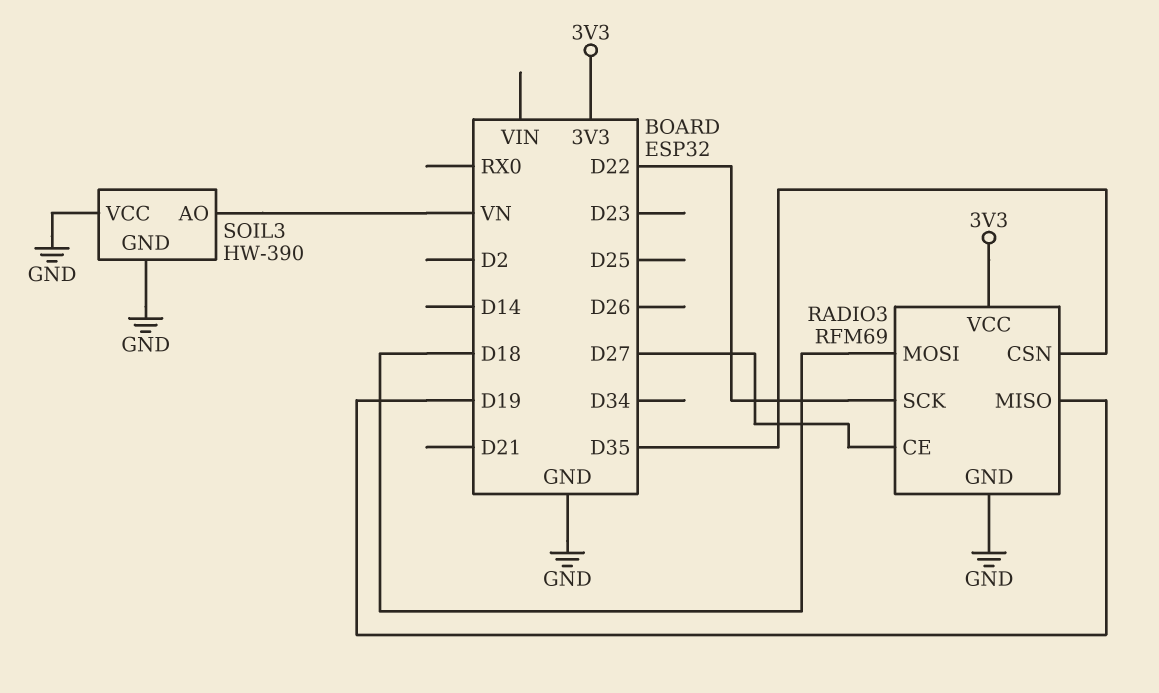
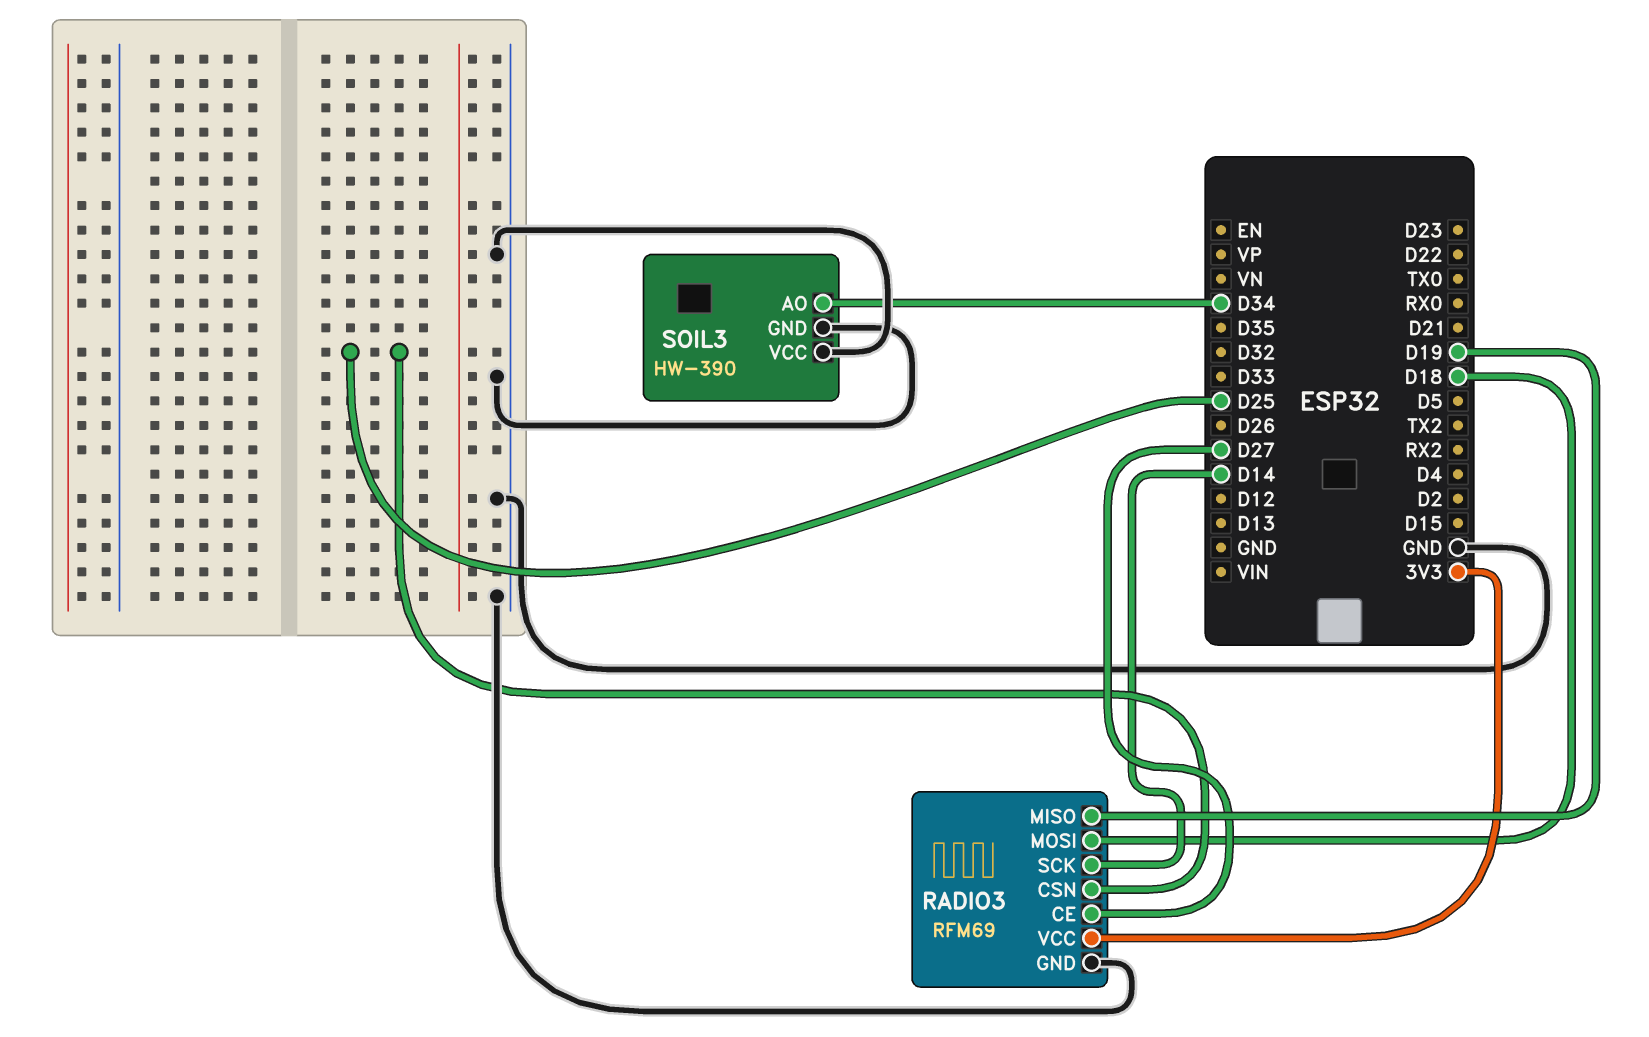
RADIO3 pin CSN: D35 -> D25
RADIO3 pin SCK: D22 -> D14
SOIL3 pin AO: VN -> D34

